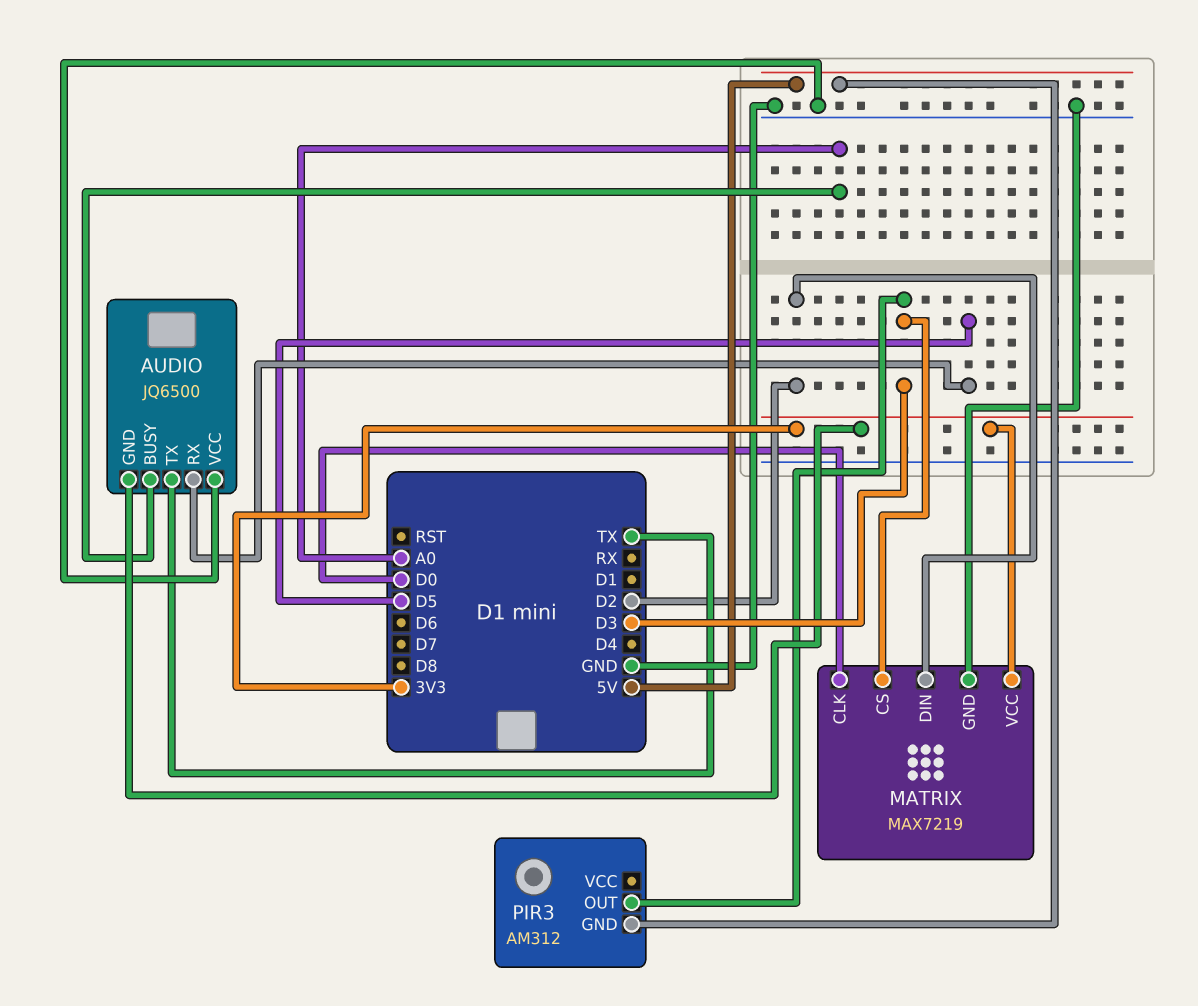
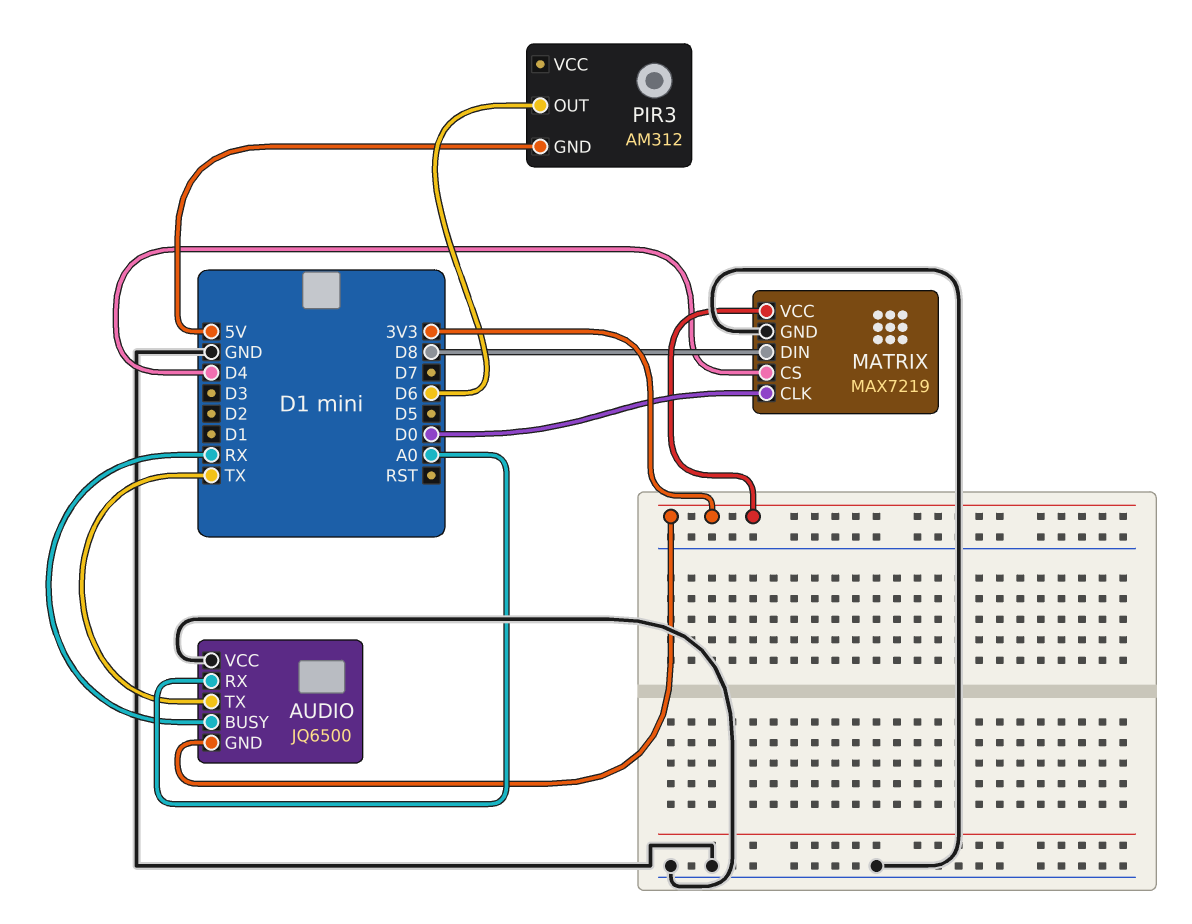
AUDIO pin BUSY: A0 -> RX
AUDIO pin RX: D5 -> A0
MATRIX pin CS: D3 -> D4
MATRIX pin DIN: D2 -> D8
PIR3 pin OUT: D3 -> D6

